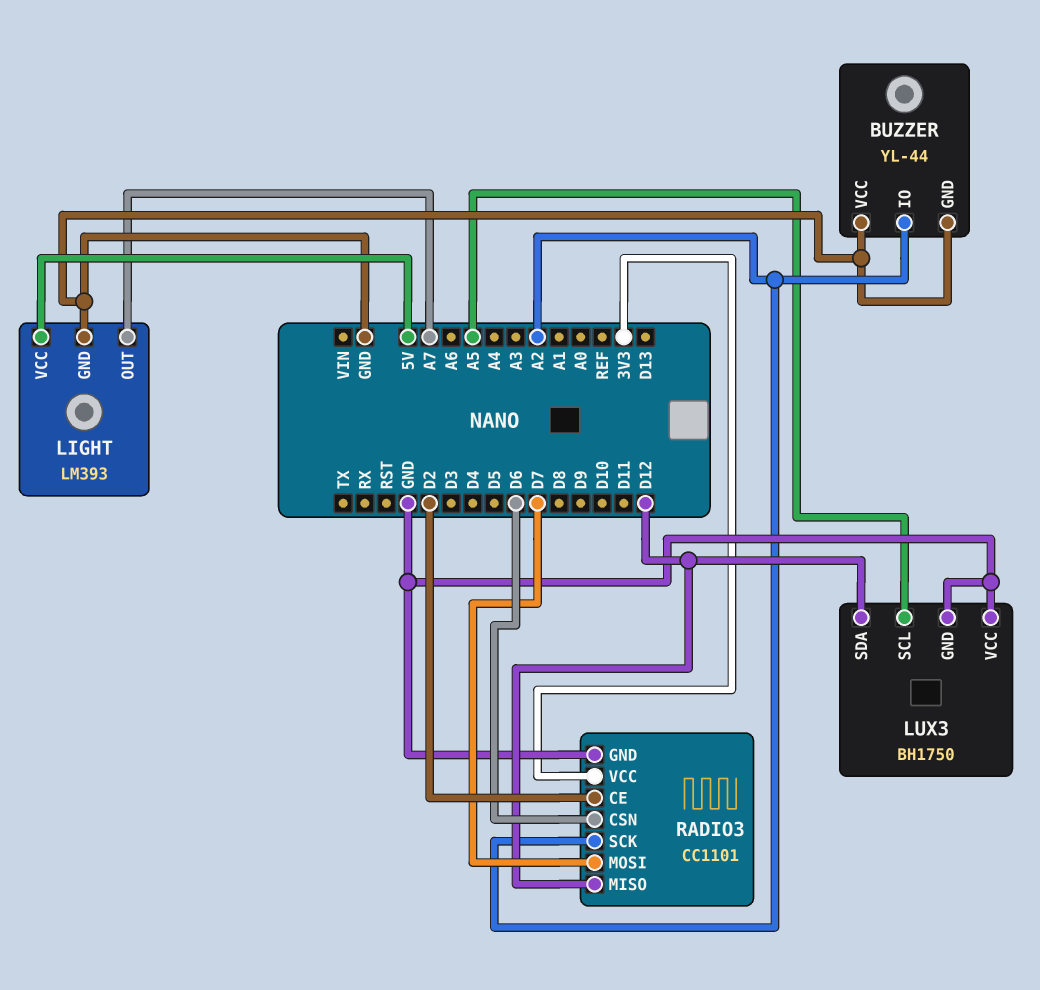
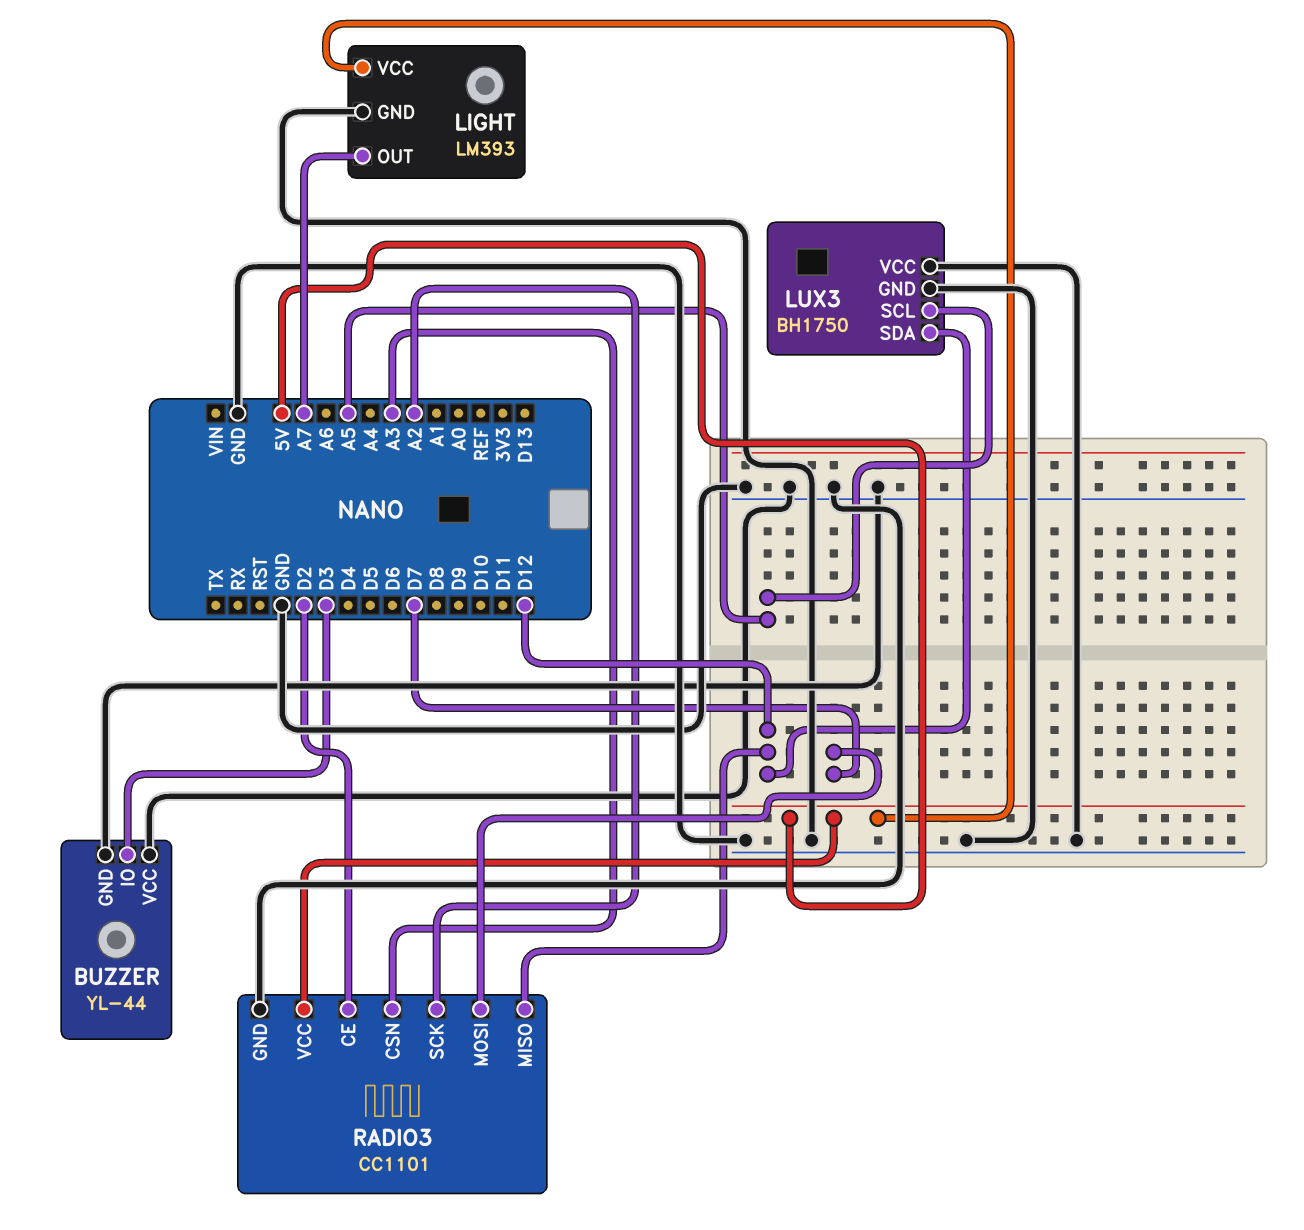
BUZZER pin IO: A2 -> D3
RADIO3 pin CSN: D6 -> A3
RADIO3 pin VCC: 3V3 -> 5V

